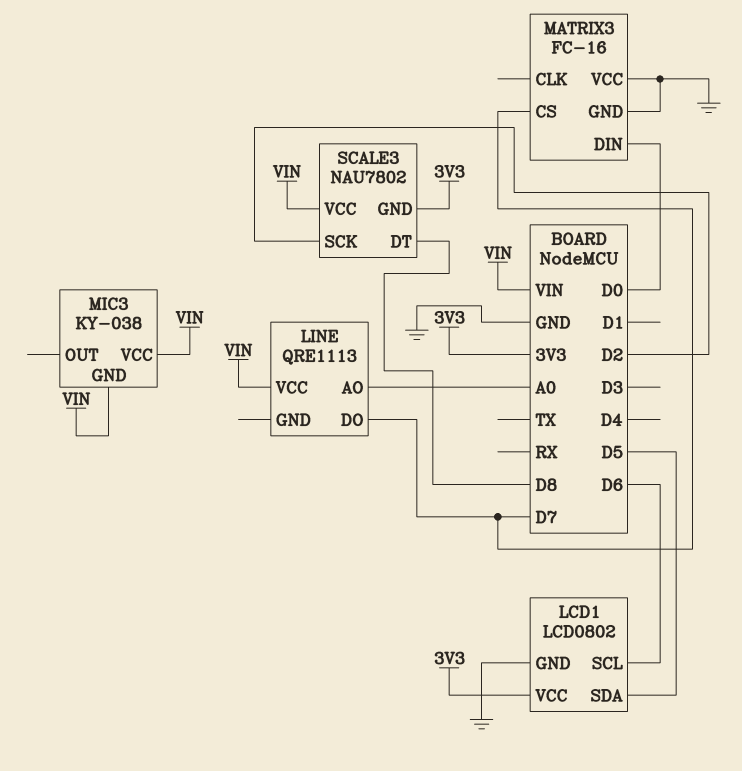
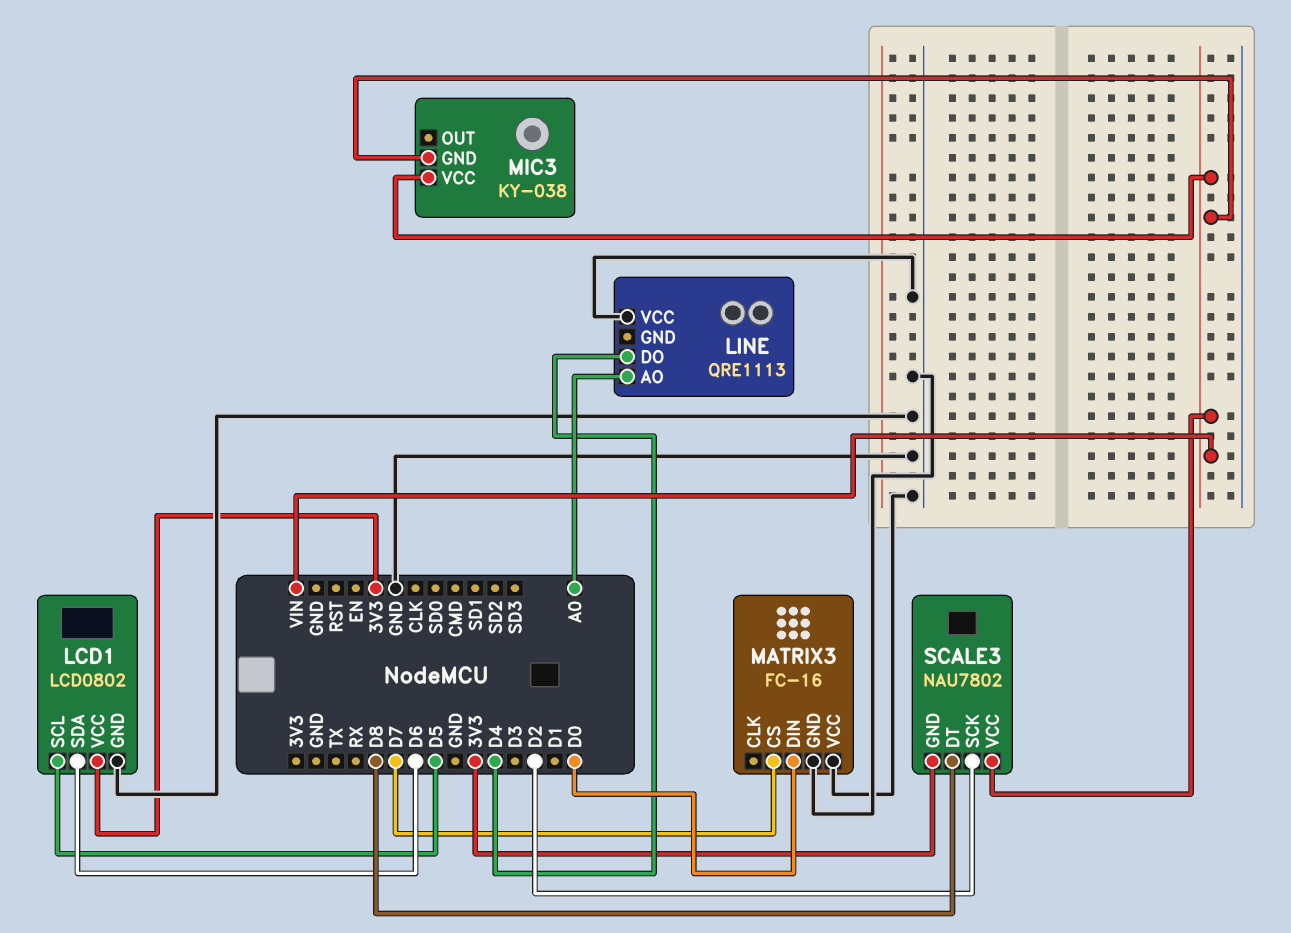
LCD1 pin SCL: D6 -> D5
LCD1 pin SDA: D5 -> D6
LINE pin DO: D7 -> D4
LINE pin VCC: VIN -> GND

